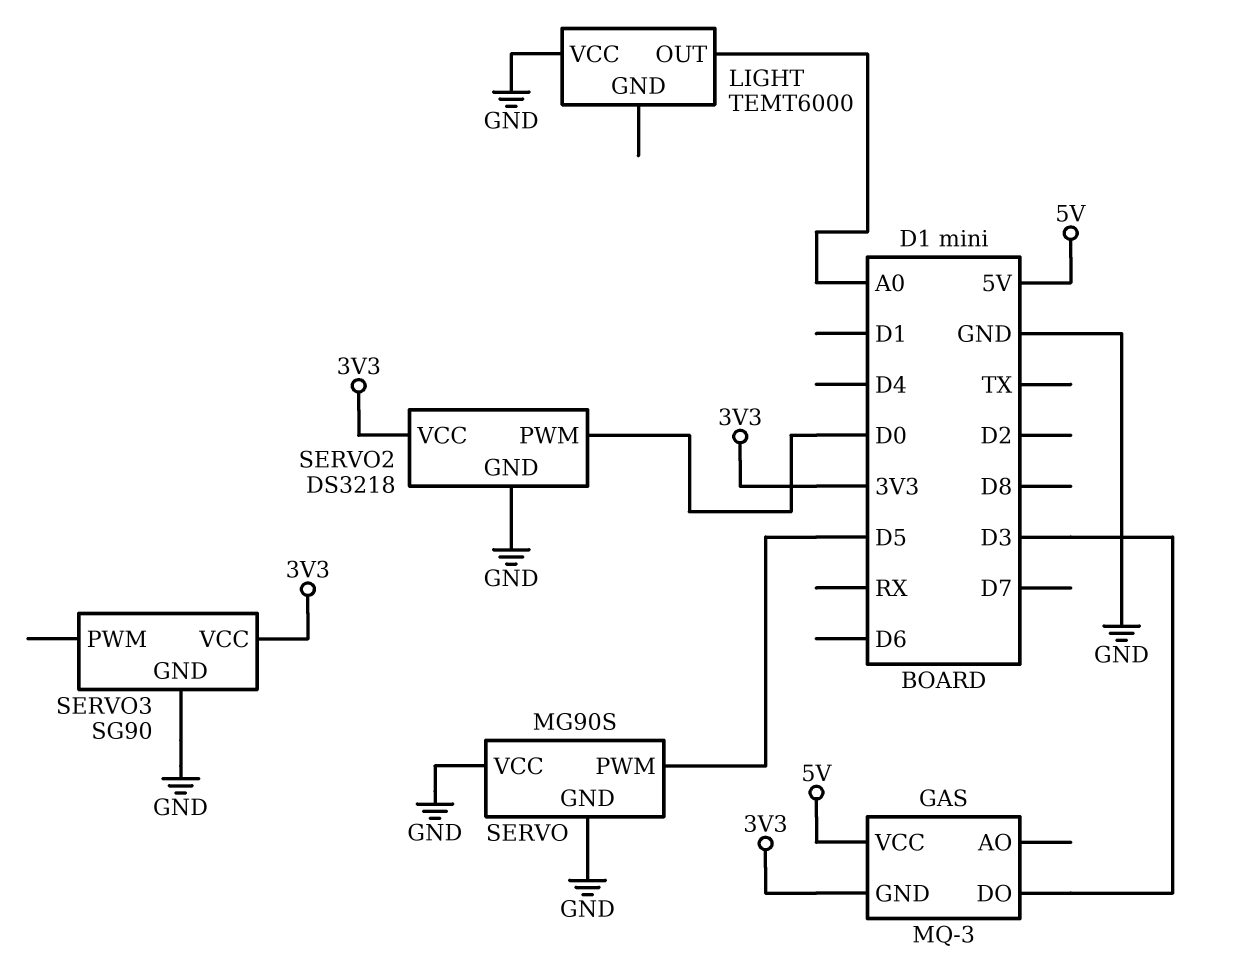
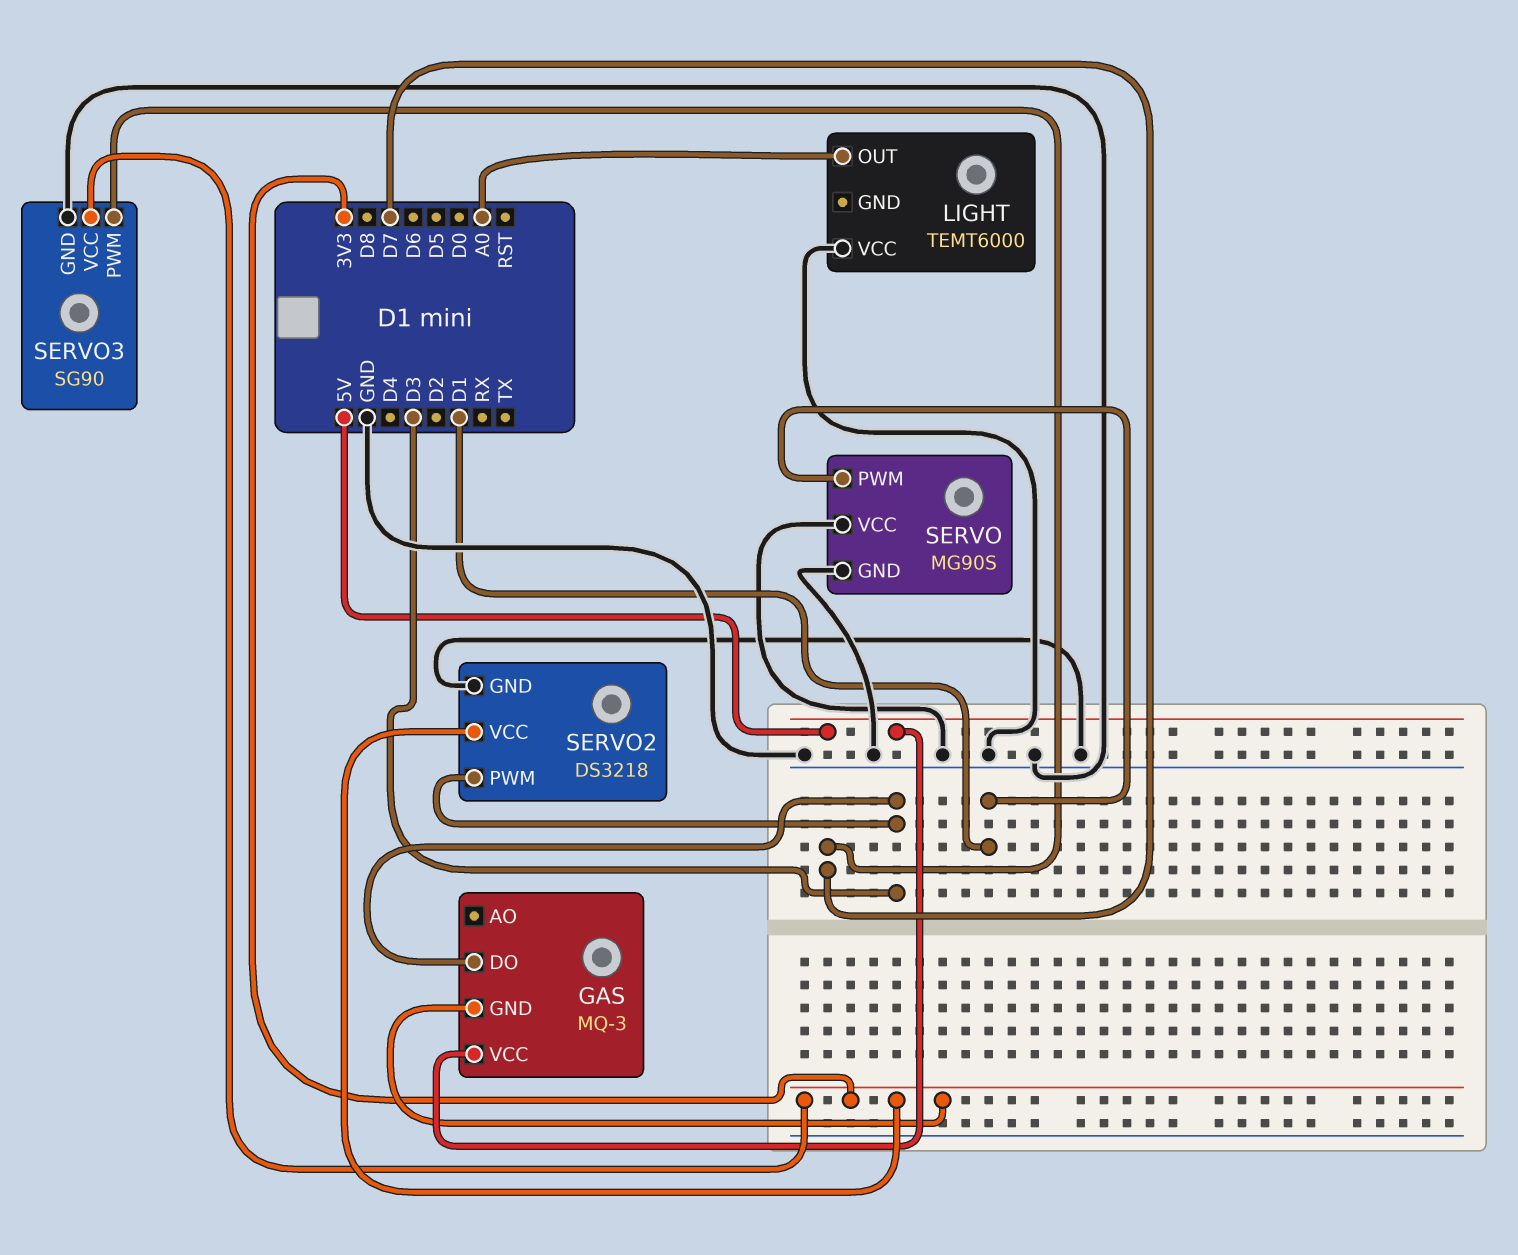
SERVO pin PWM: D5 -> D1
SERVO2 pin PWM: D0 -> D3
SERVO3 pin PWM: none -> D7

